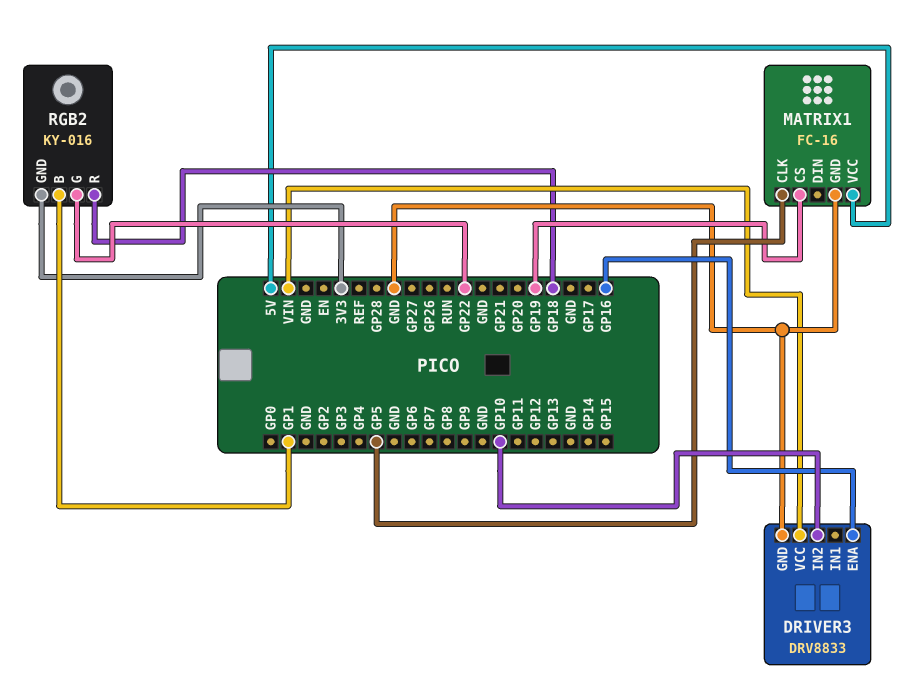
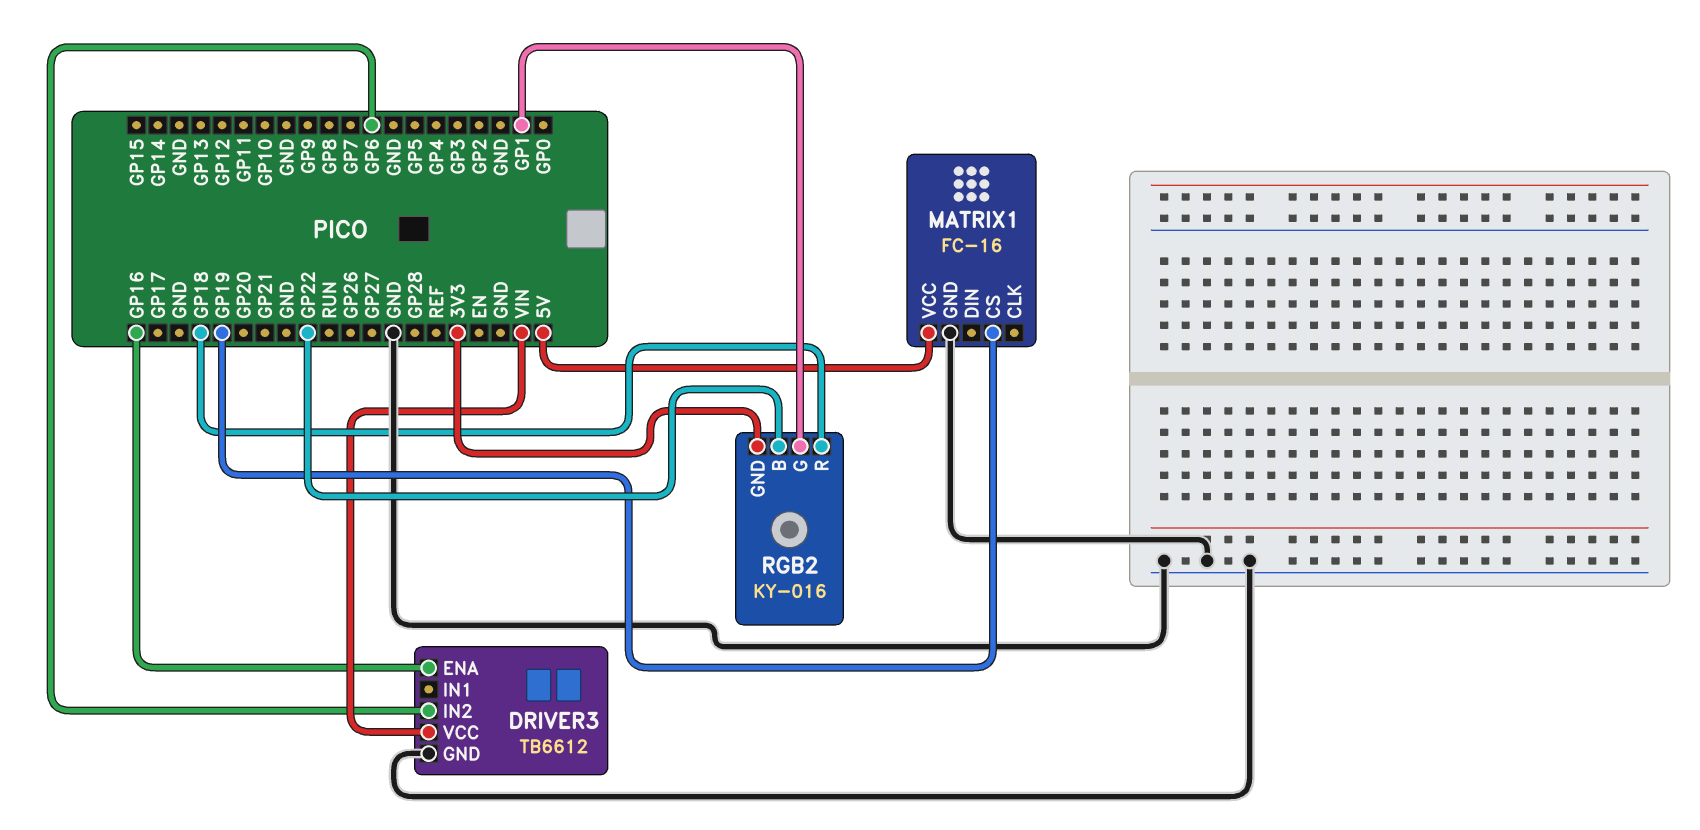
DRIVER3: DRV8833 -> TB6612
DRIVER3 pin IN2: GP10 -> GP6
MATRIX1 pin CLK: GP5 -> none
RGB2 pin B: GP1 -> GP22
RGB2 pin G: GP22 -> GP1

